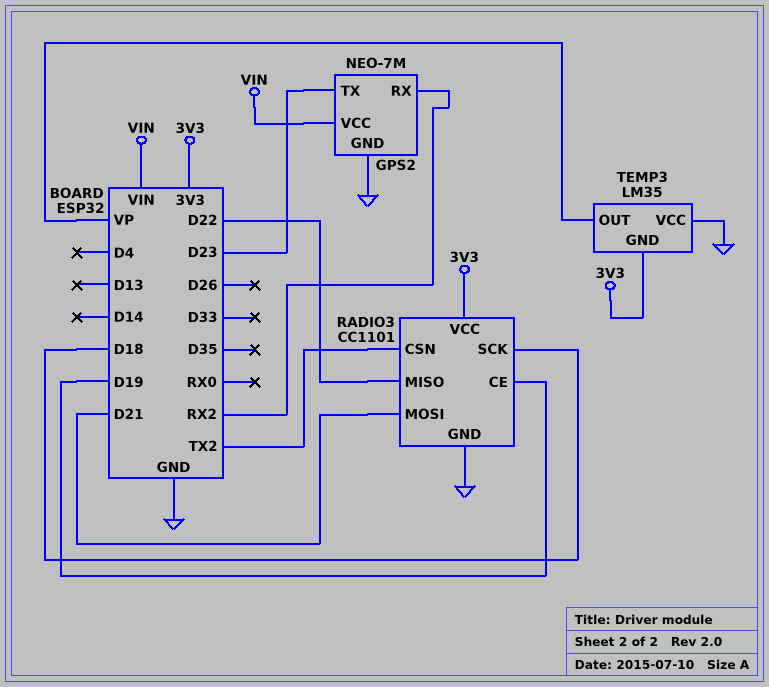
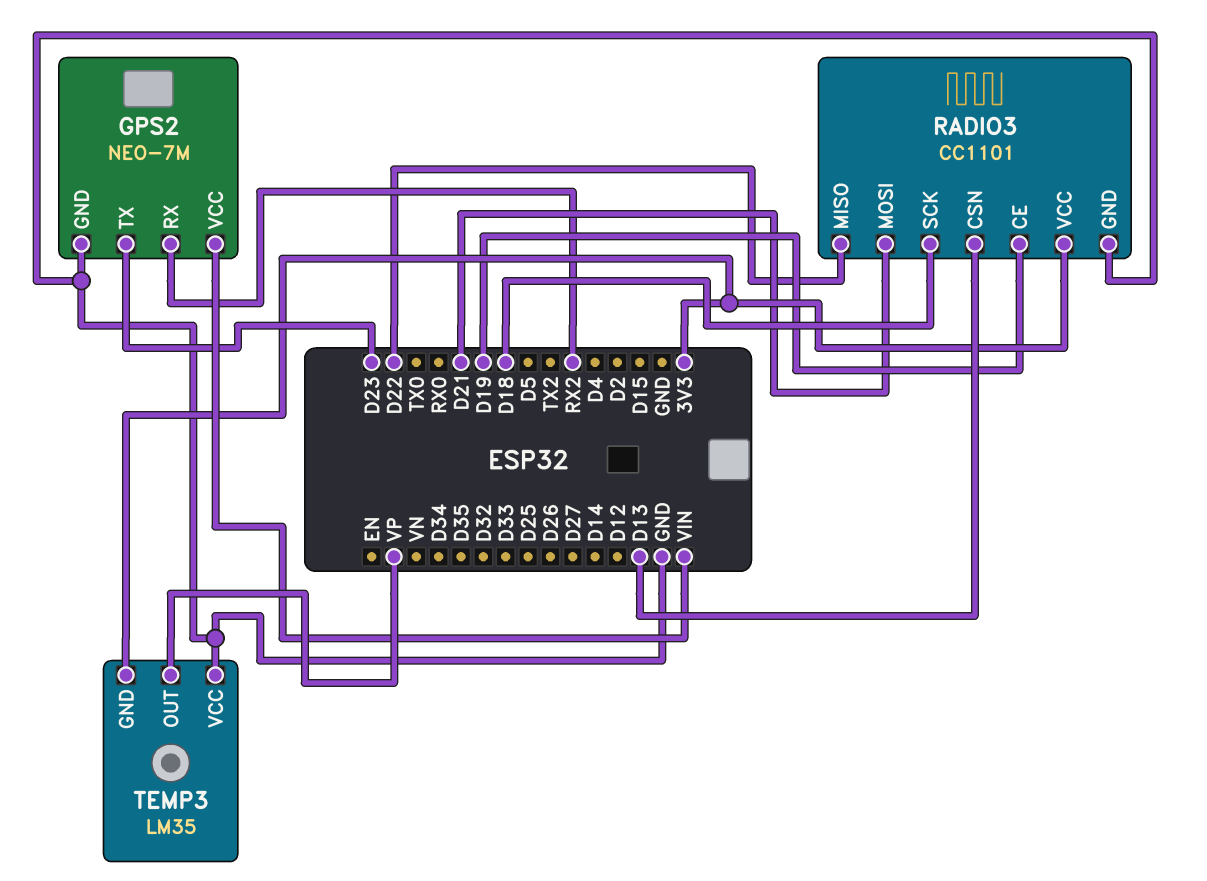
RADIO3 pin CSN: TX2 -> D13

